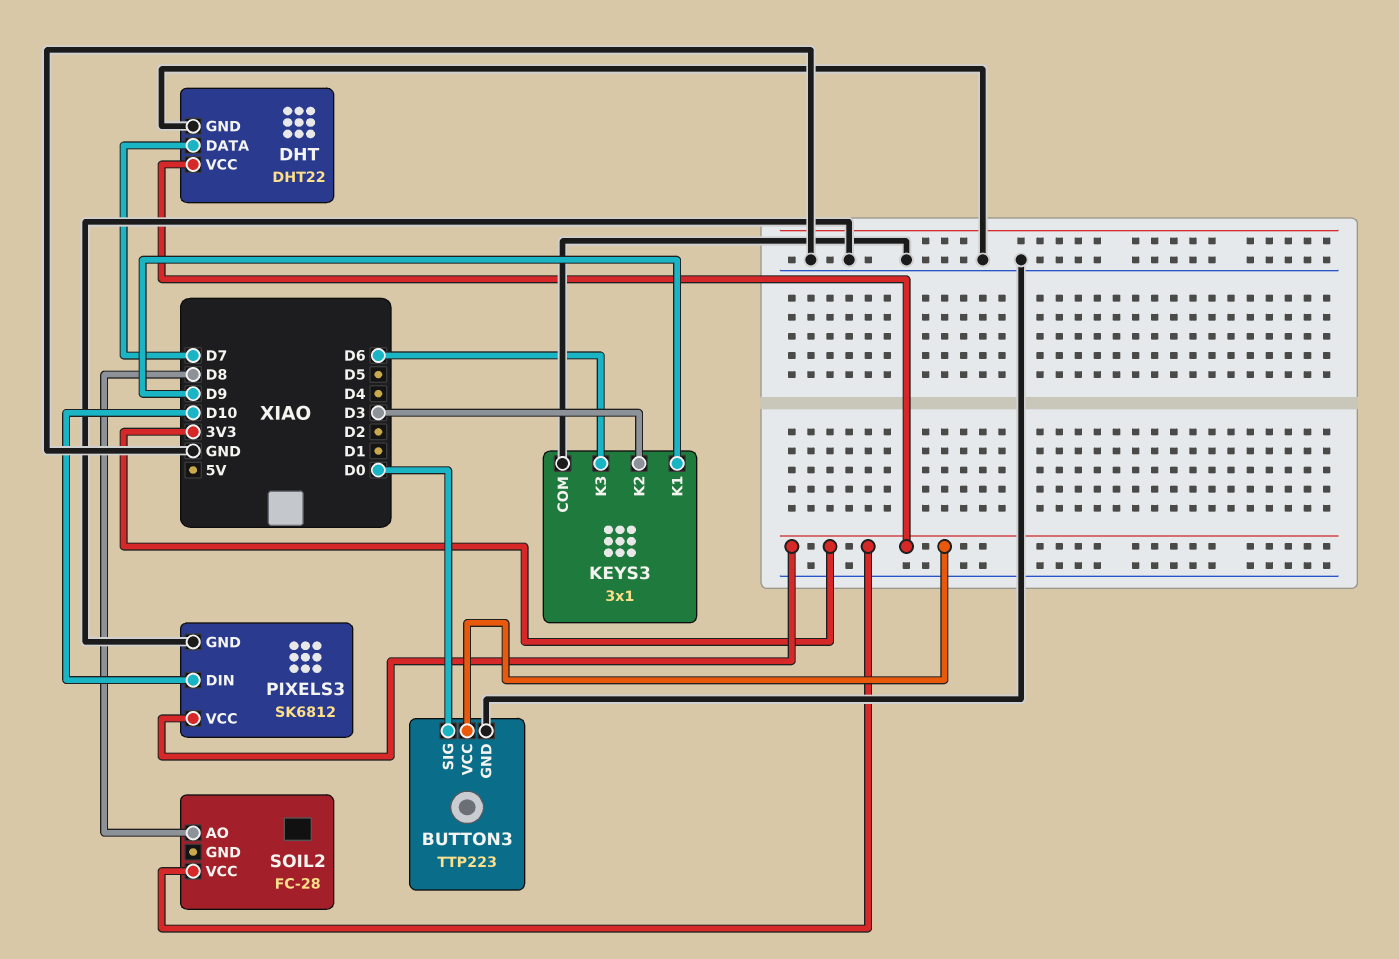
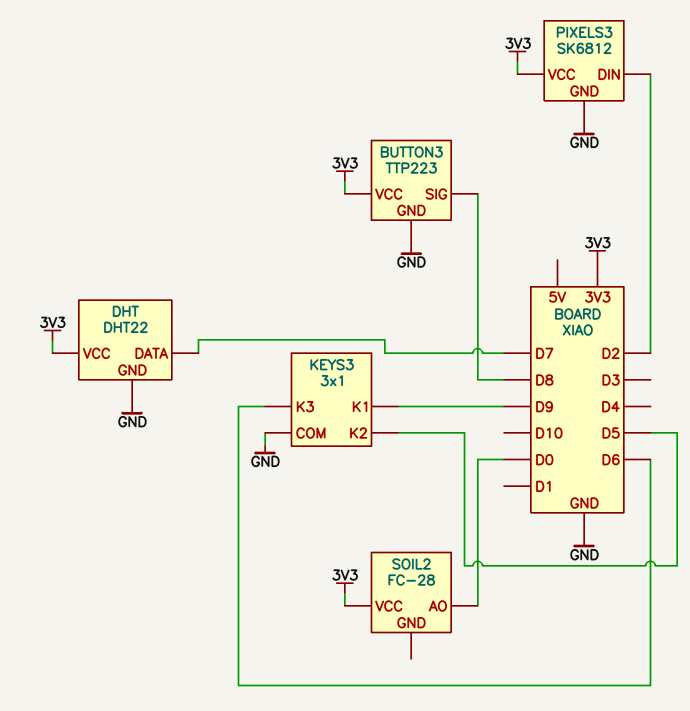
BUTTON3 pin SIG: D0 -> D8
KEYS3 pin K2: D3 -> D5
PIXELS3 pin DIN: D10 -> D2
SOIL2 pin AO: D8 -> D0

